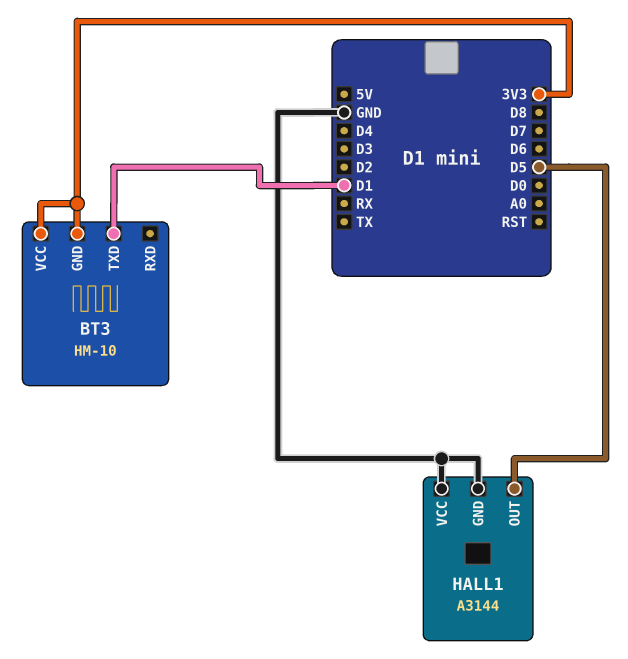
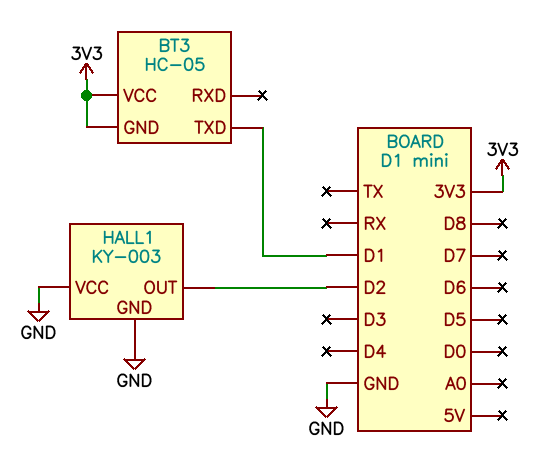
BT3: HM-10 -> HC-05
HALL1: A3144 -> KY-003
HALL1 pin OUT: D5 -> D2

